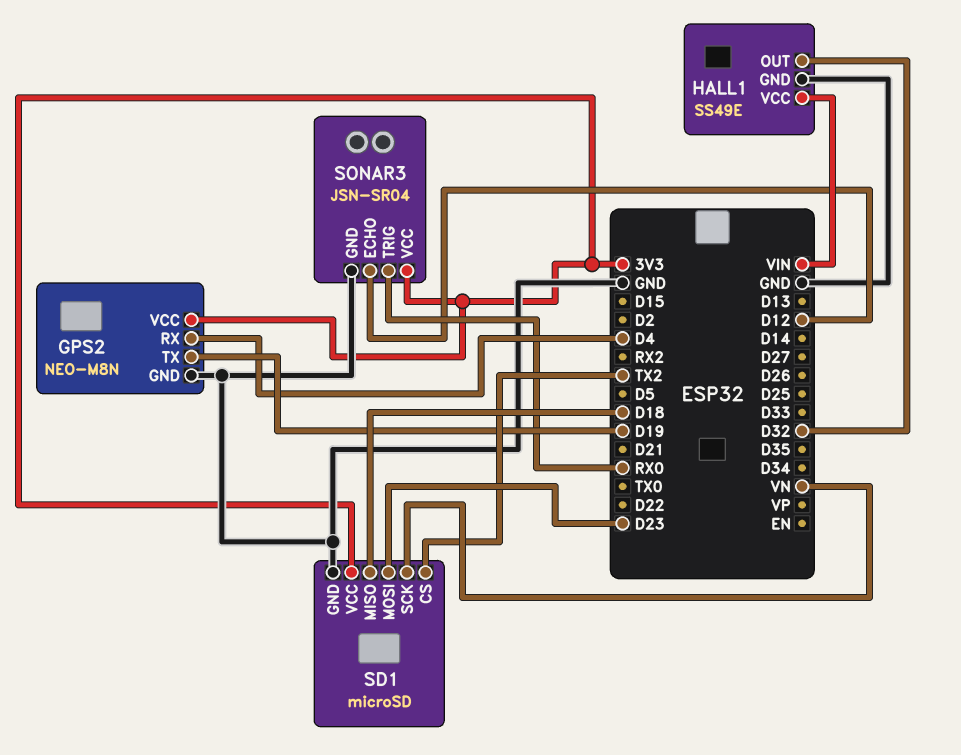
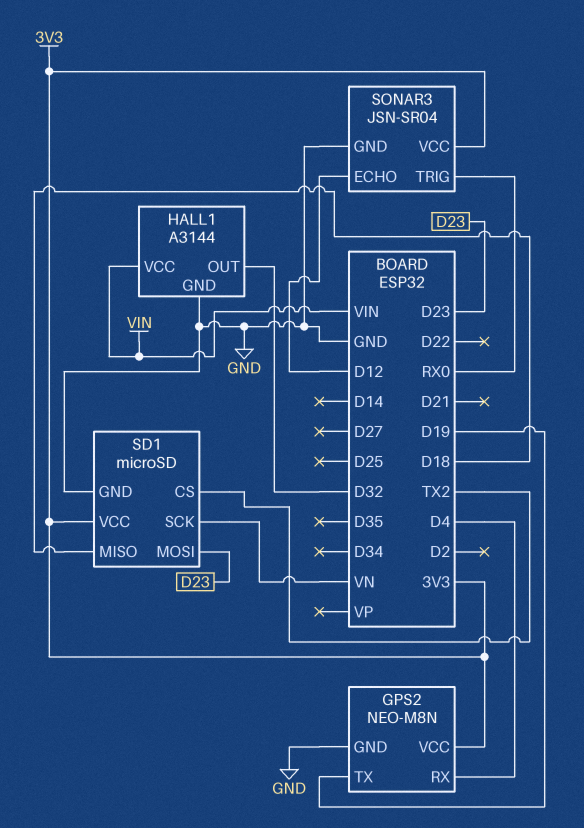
HALL1: SS49E -> A3144

